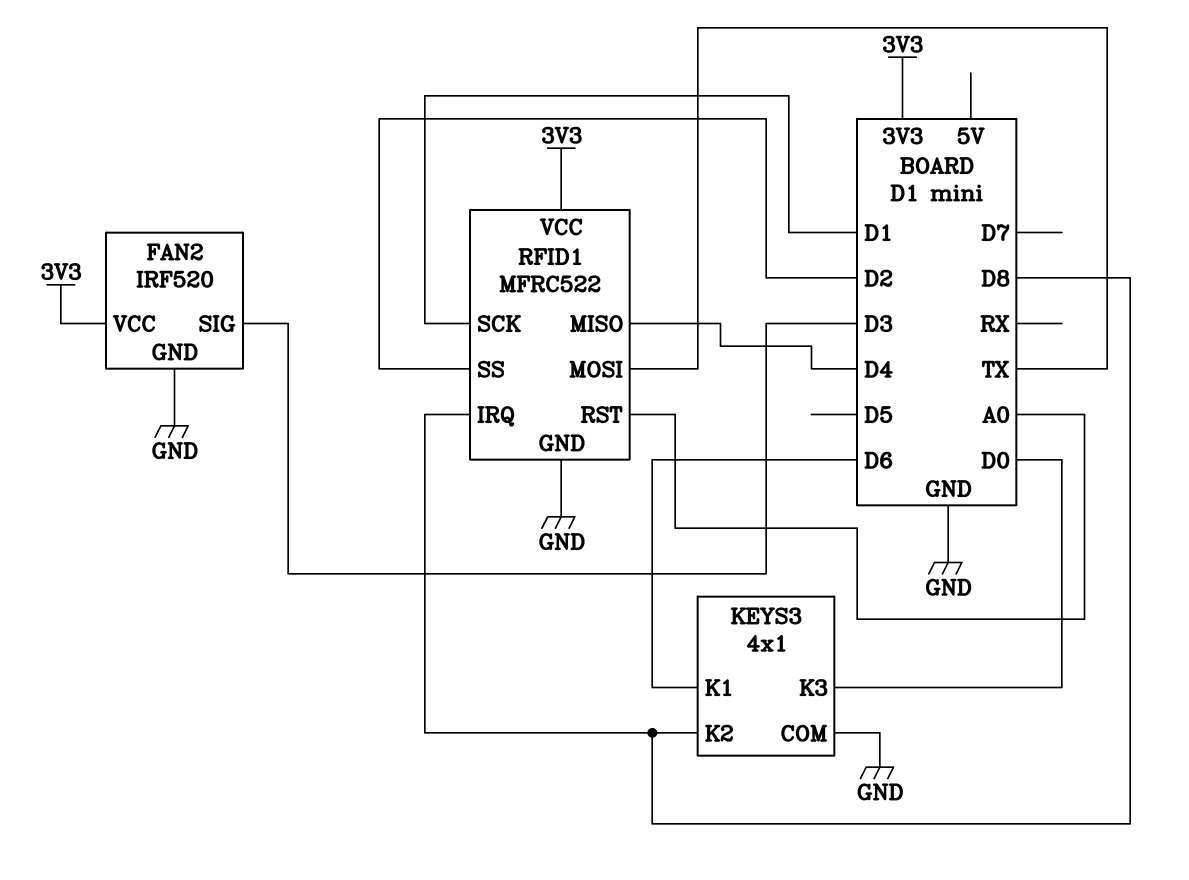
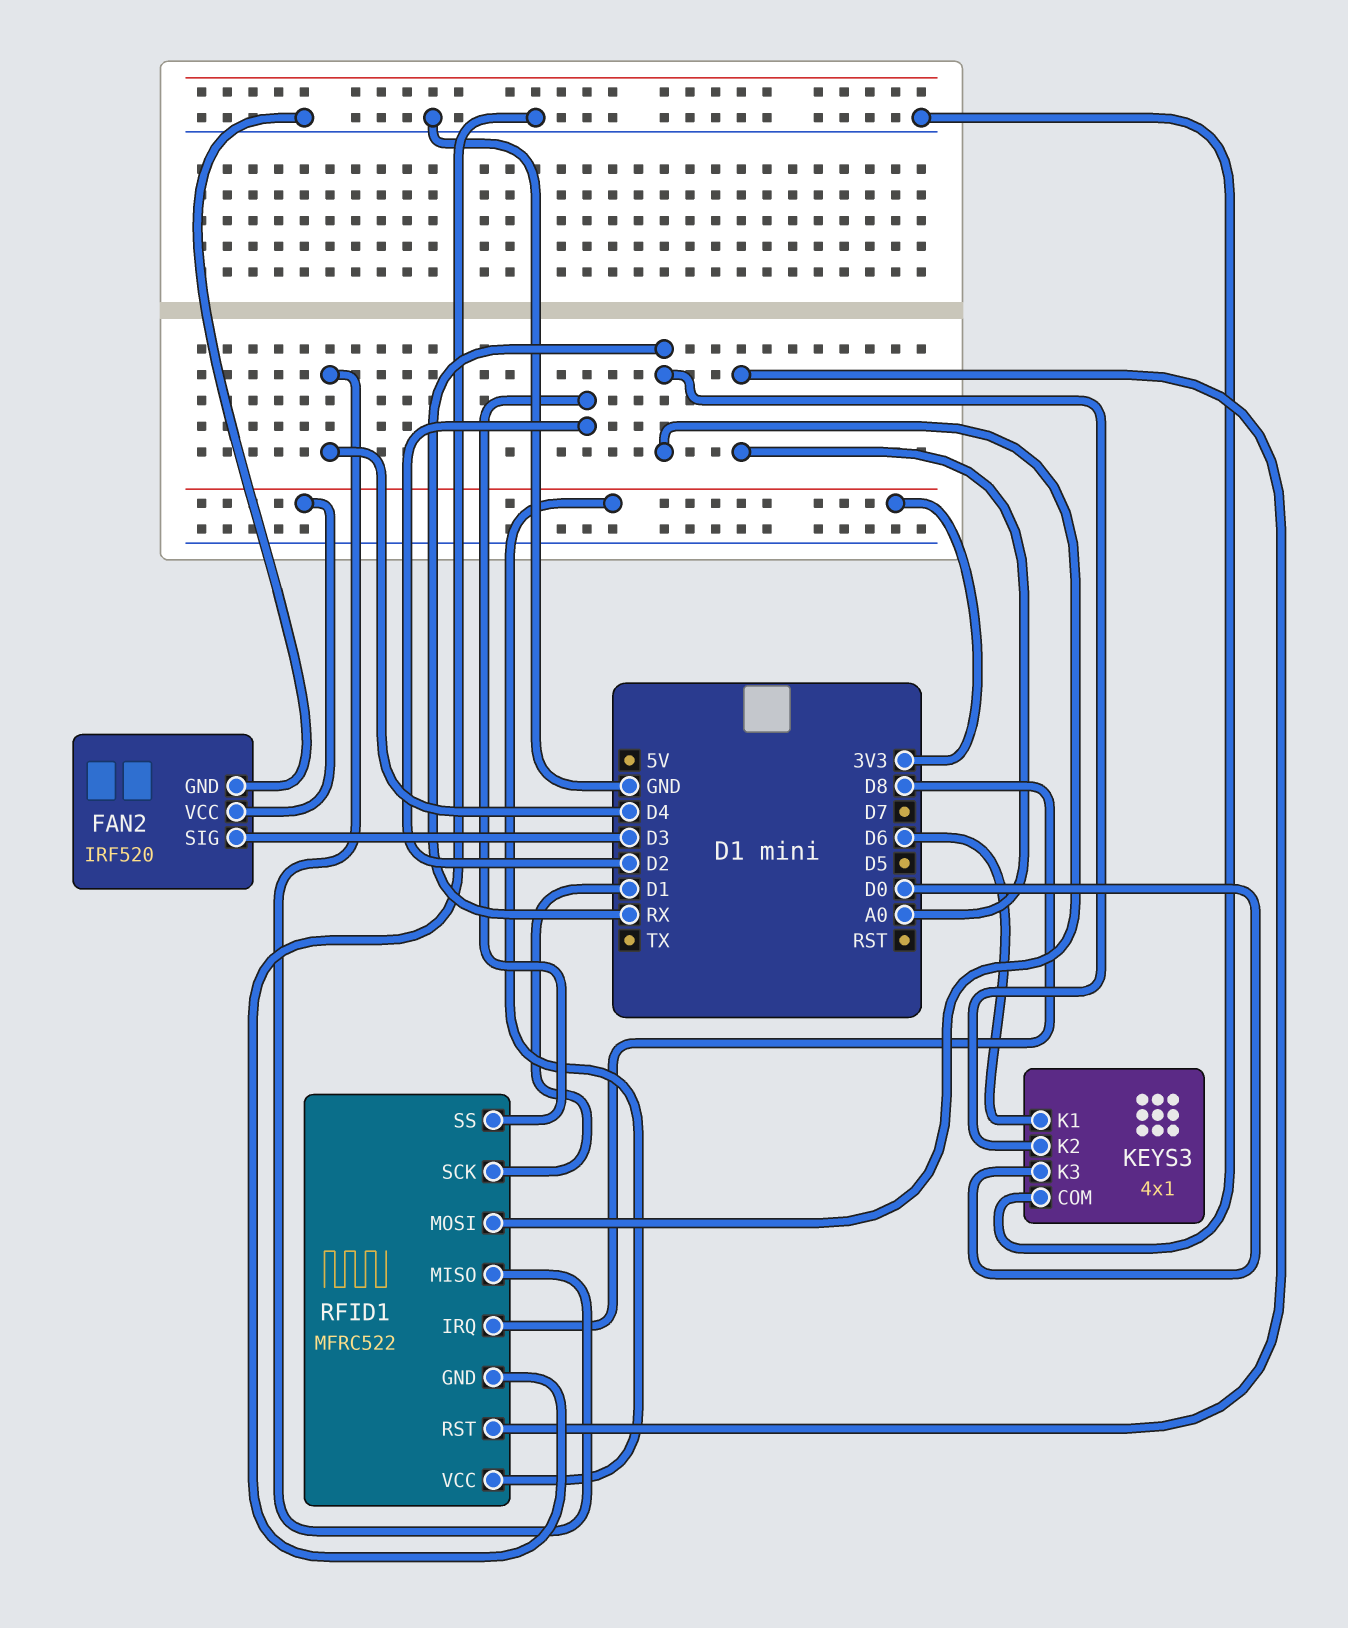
KEYS3 pin K2: D8 -> RX
RFID1 pin MOSI: TX -> RX

